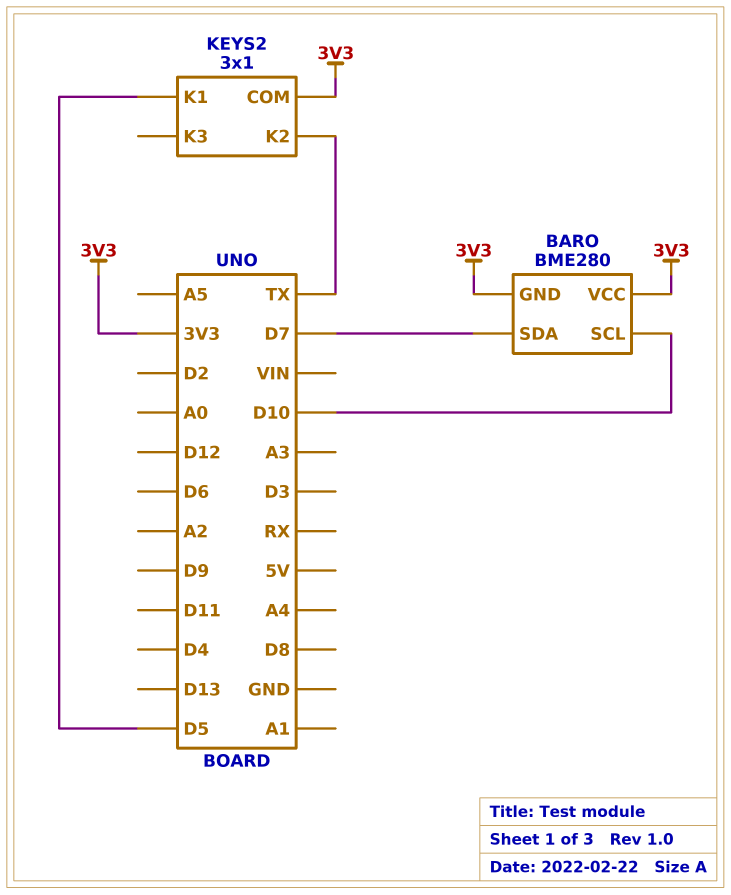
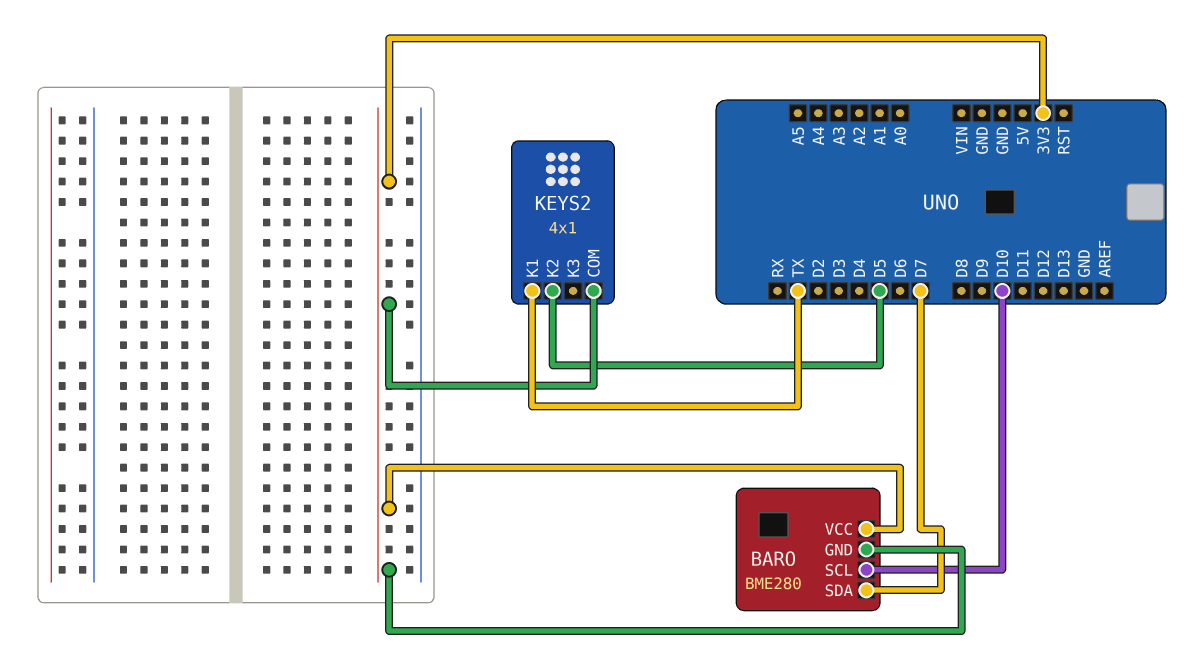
KEYS2: 3x1 -> 4x1
KEYS2 pin K1: D5 -> TX
KEYS2 pin K2: TX -> D5

